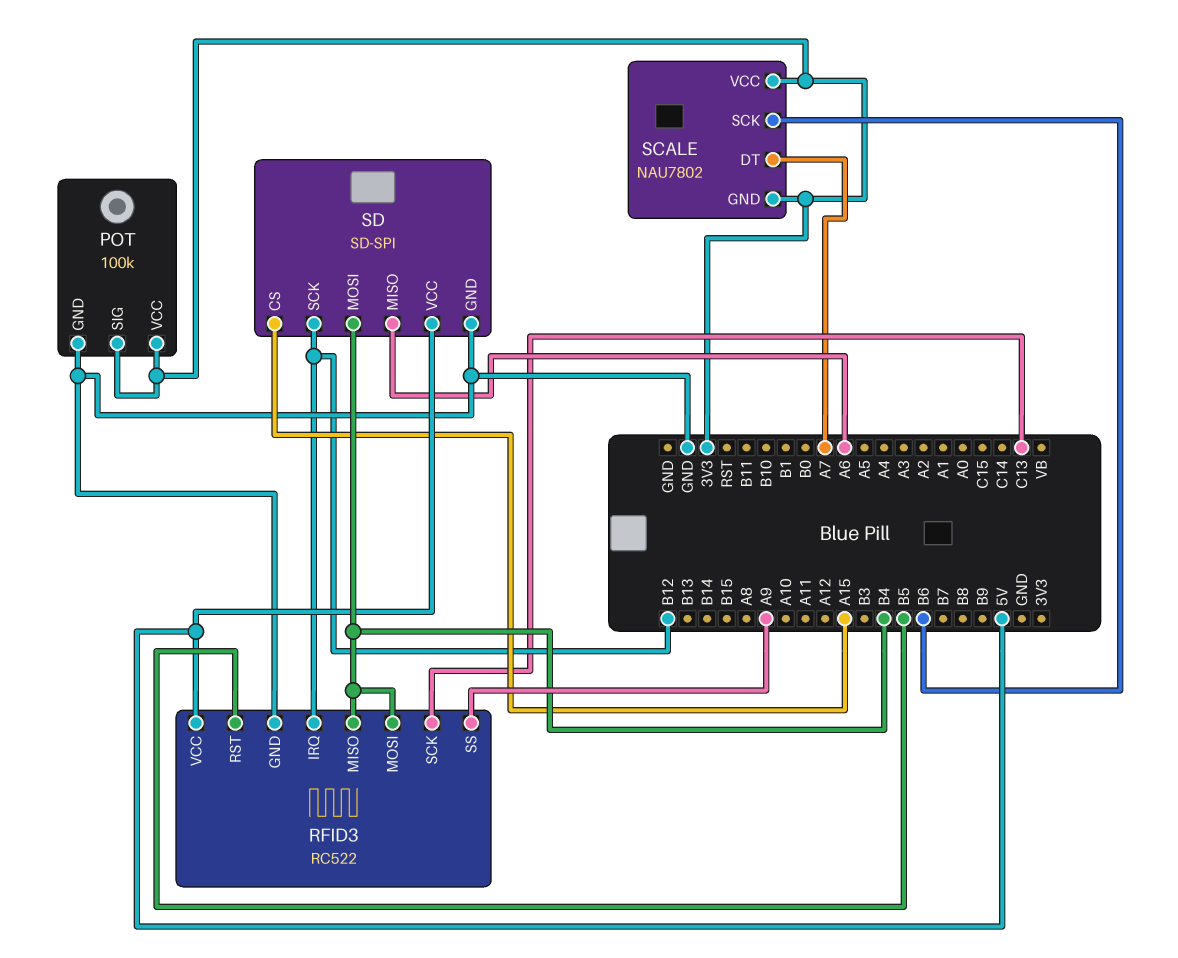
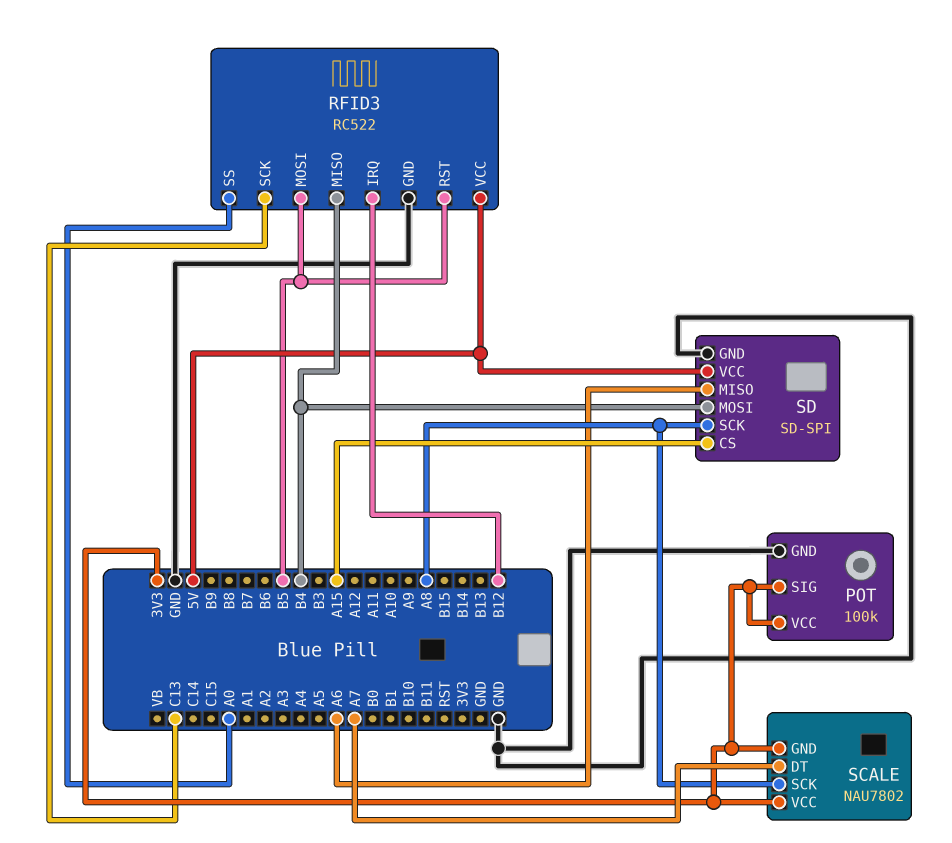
RFID3 pin MOSI: B4 -> B5
RFID3 pin SS: A9 -> A0
SCALE pin SCK: B6 -> A8
SD pin SCK: B12 -> A8

